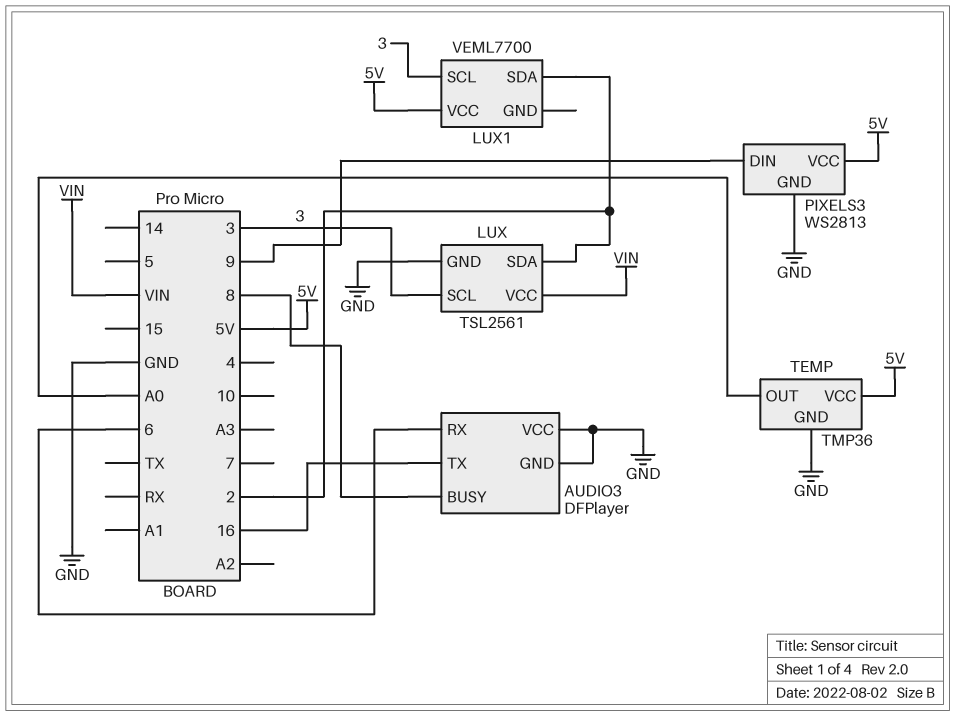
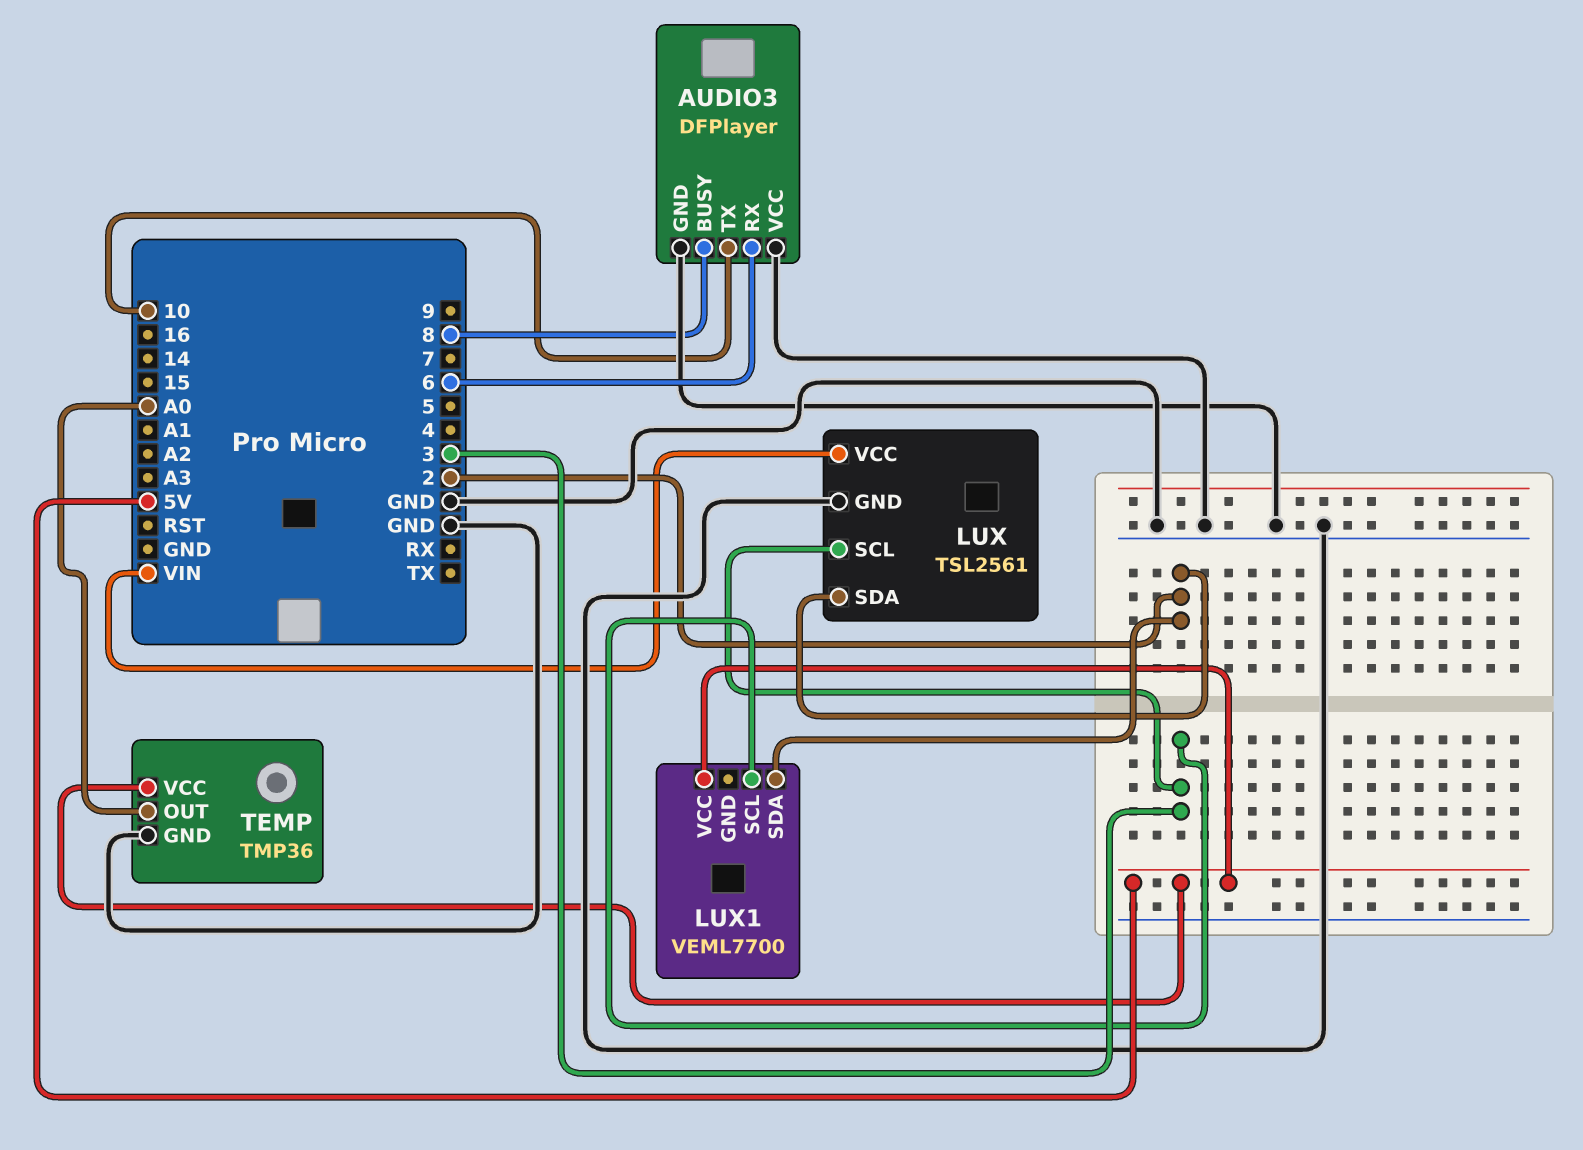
AUDIO3 pin TX: 16 -> 10
PIXELS3: WS2813 -> none
PIXELS3 pin DIN: 9 -> none
PIXELS3 pin GND: GND -> none
PIXELS3 pin VCC: 5V -> none

